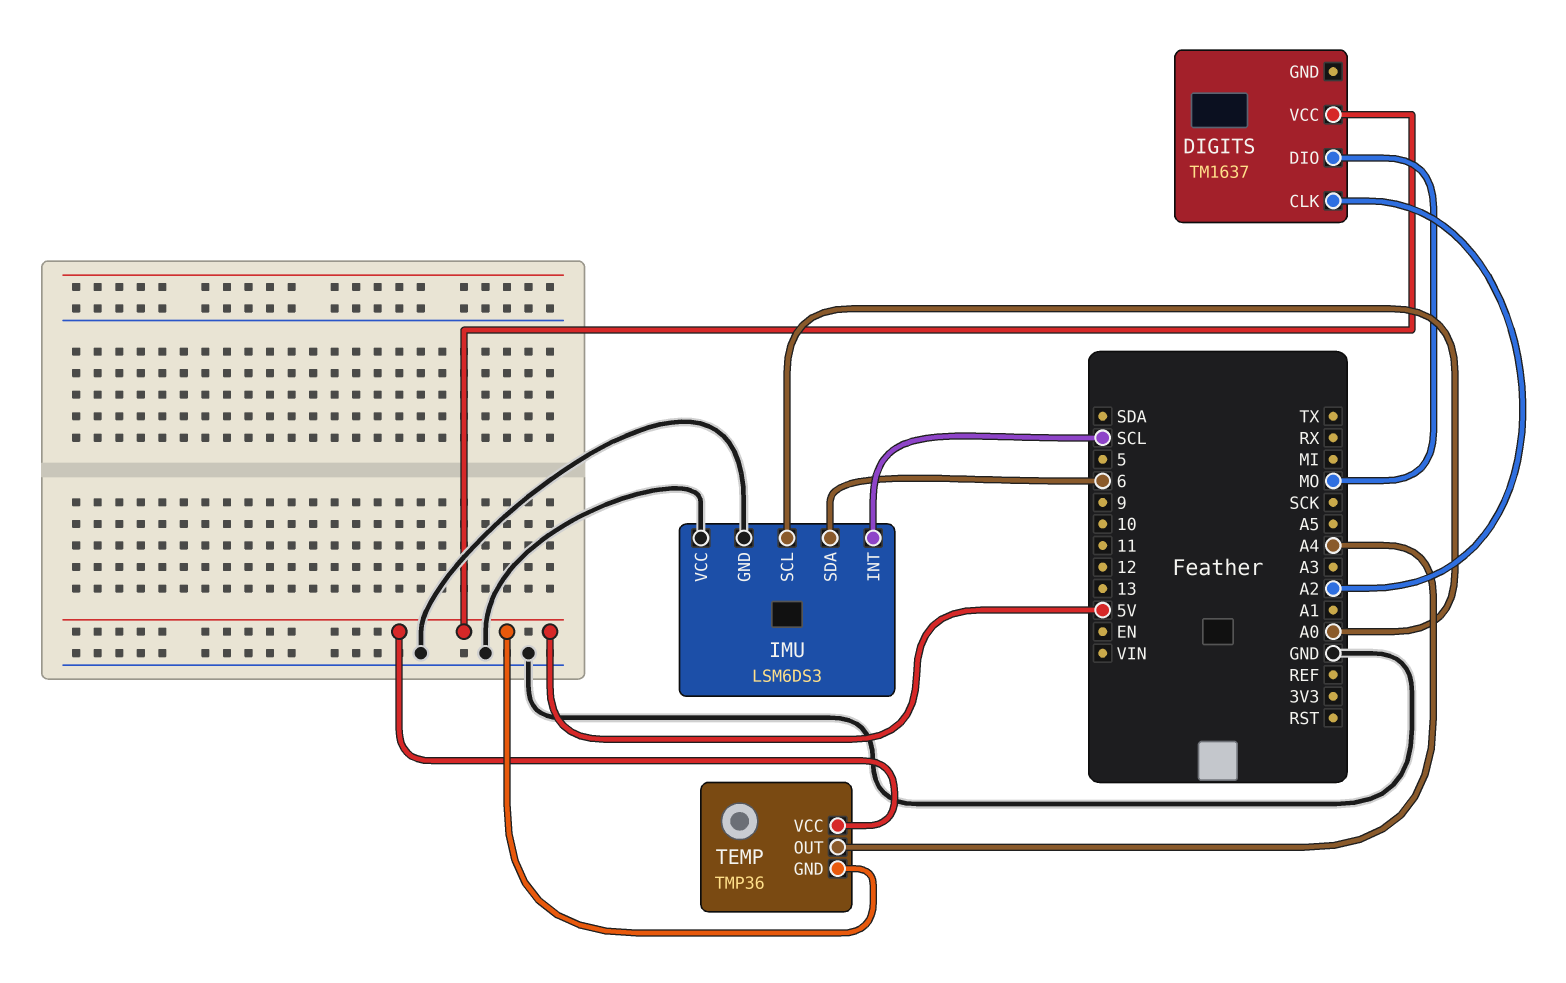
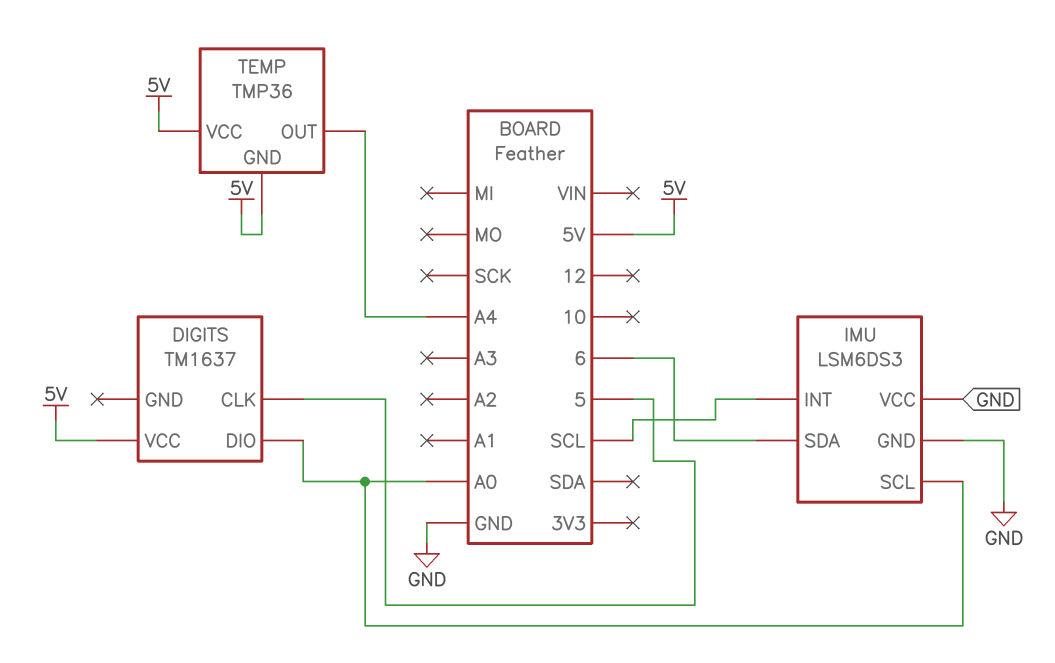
DIGITS pin CLK: A2 -> 5
DIGITS pin DIO: MO -> A0

